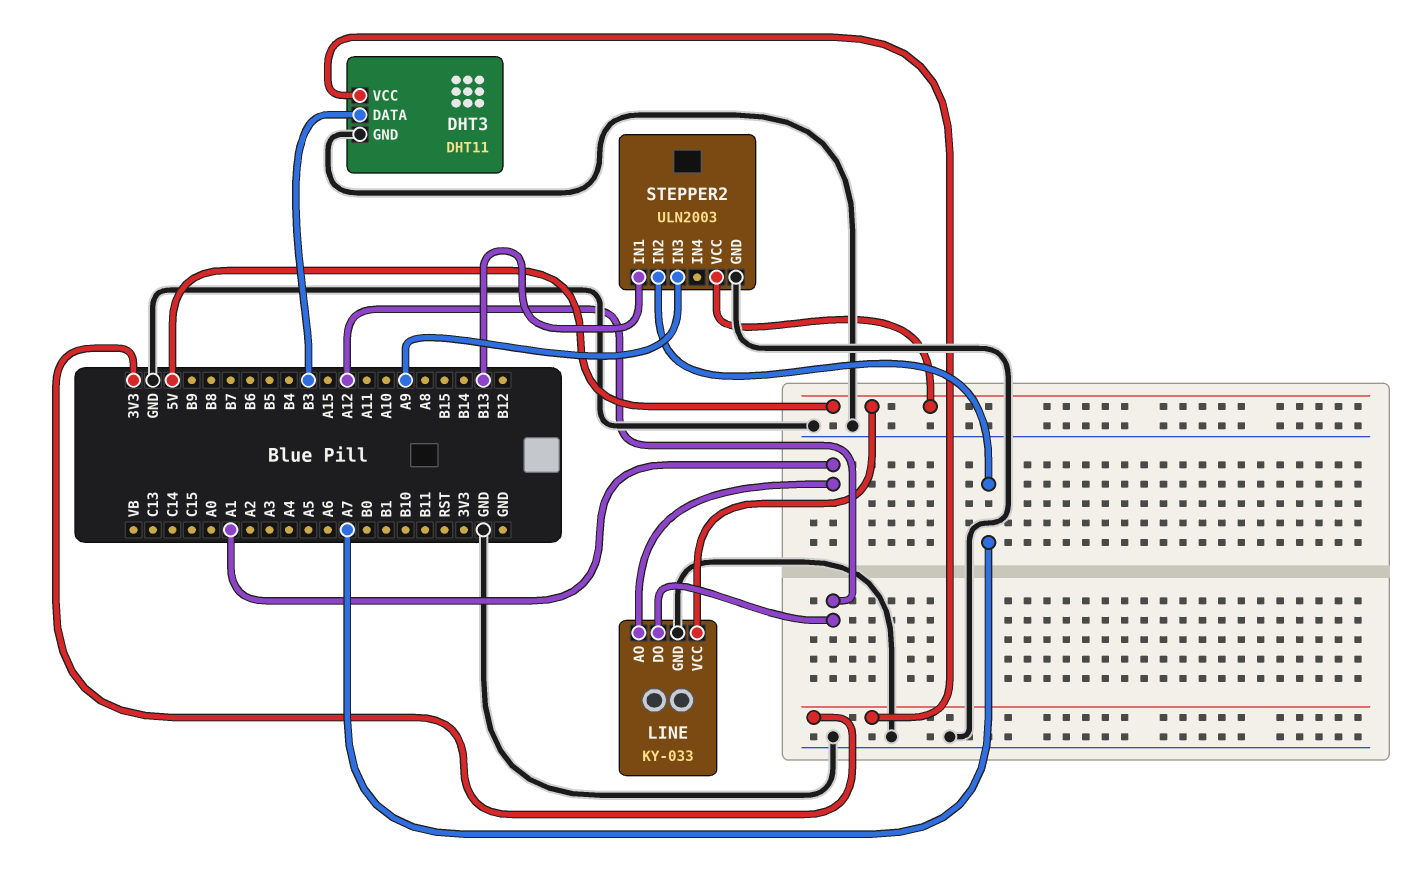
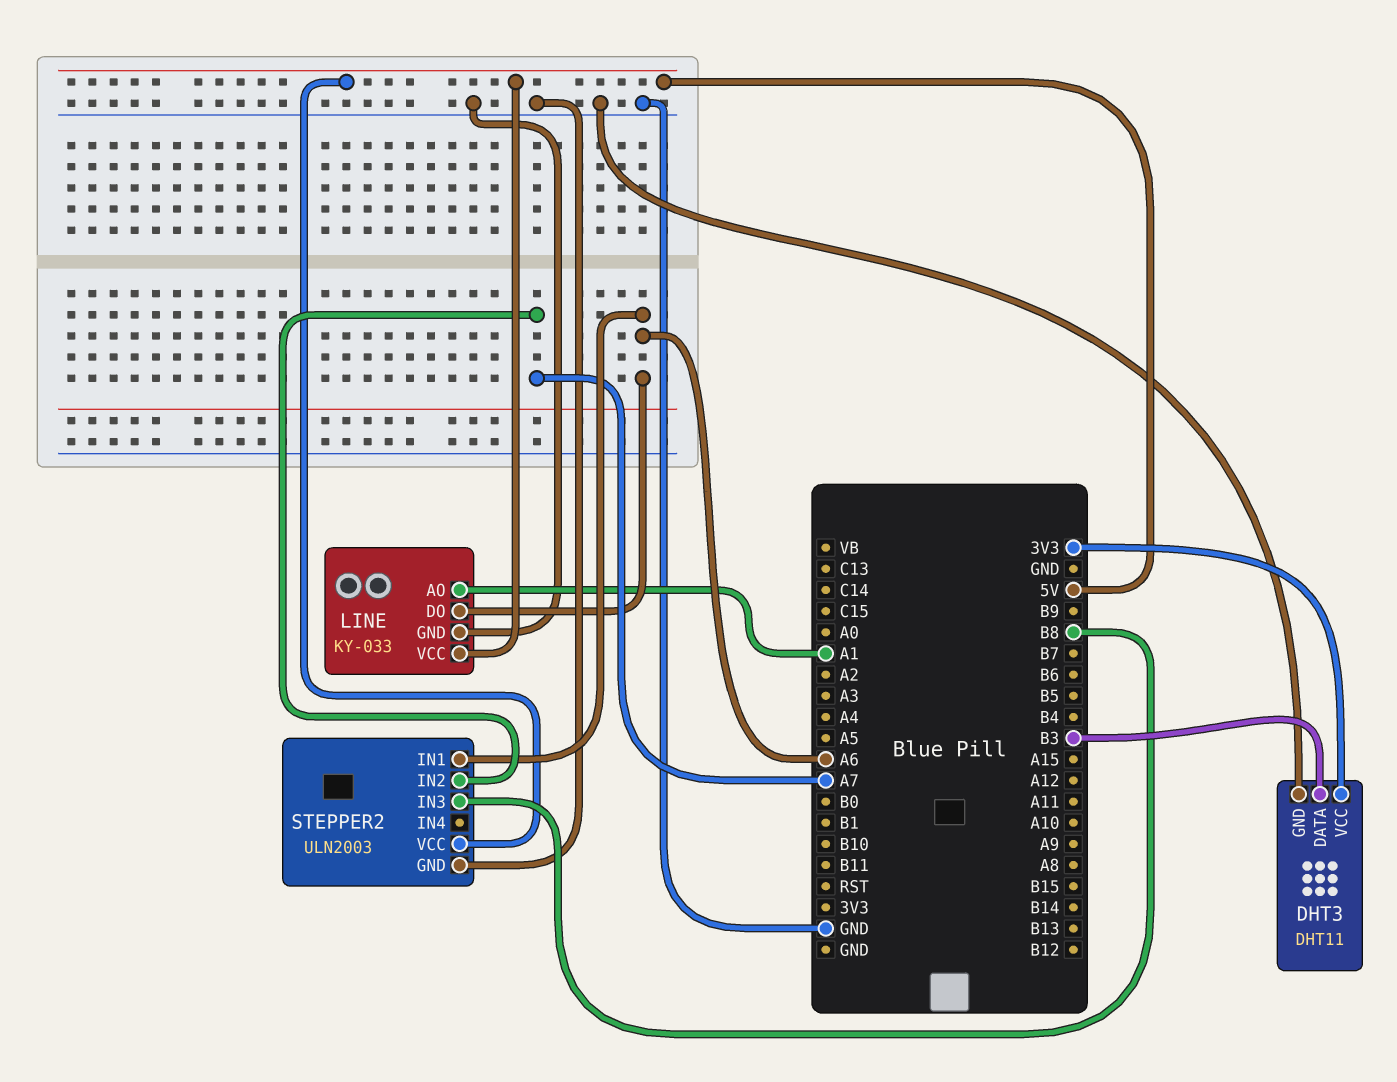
LINE pin DO: A12 -> A6
STEPPER2 pin IN1: B13 -> A6
STEPPER2 pin IN3: A9 -> B8

